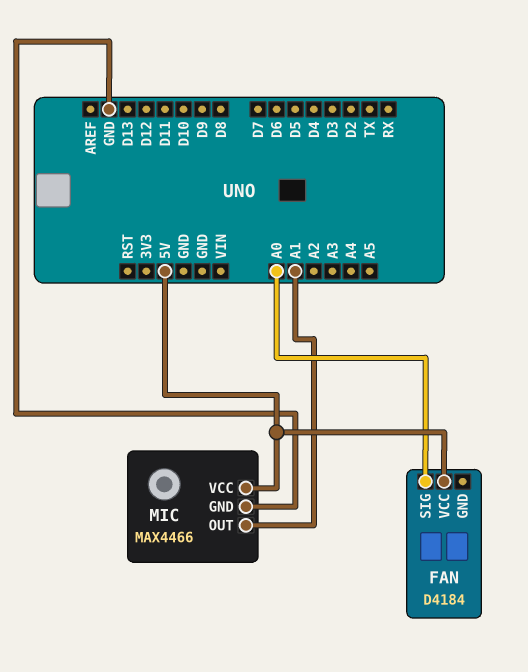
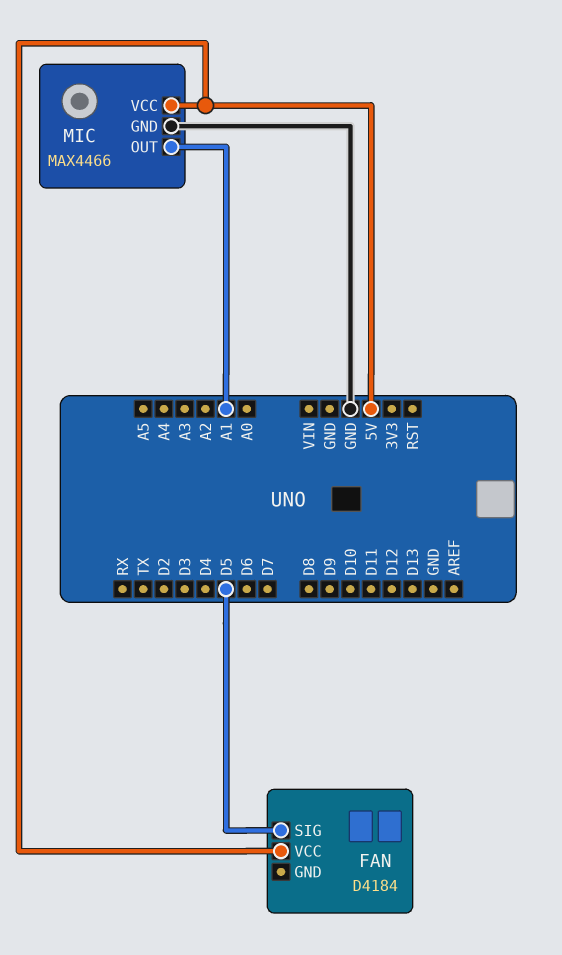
FAN pin SIG: A0 -> D5

